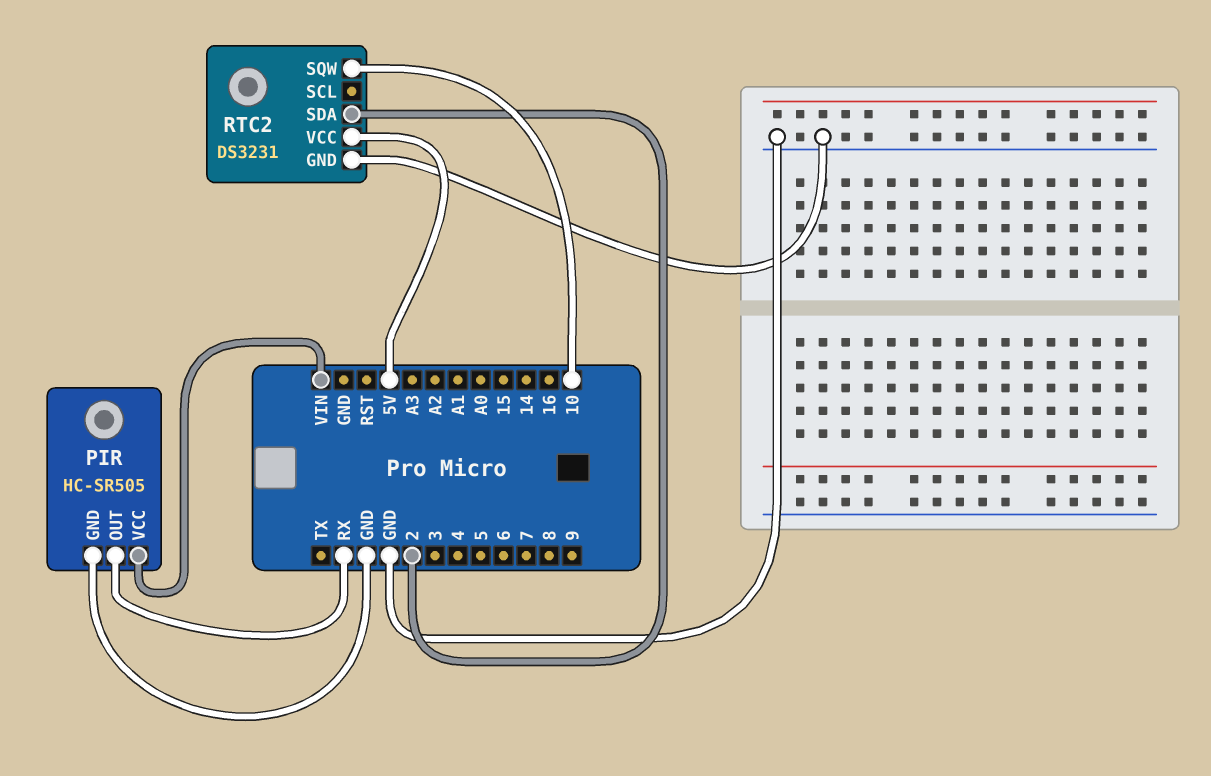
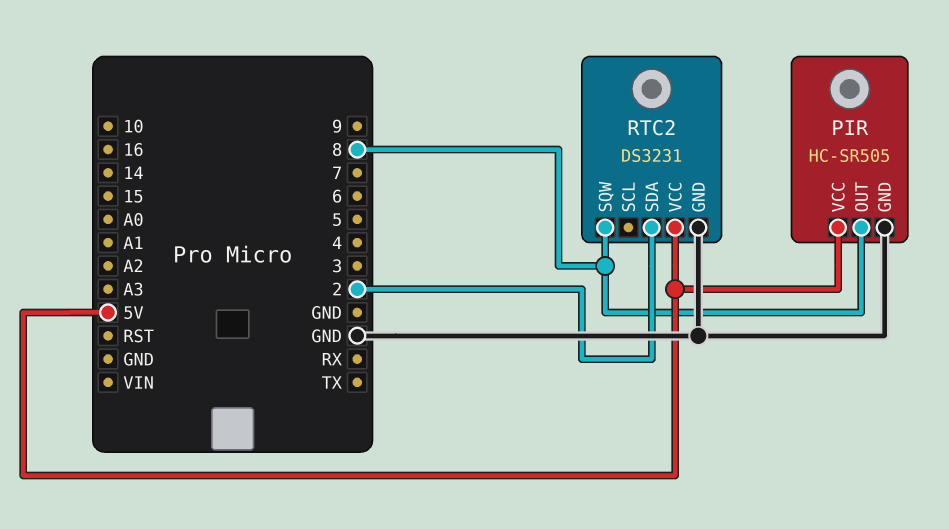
PIR pin OUT: RX -> 8
PIR pin VCC: VIN -> 5V
RTC2 pin SQW: 10 -> 8

